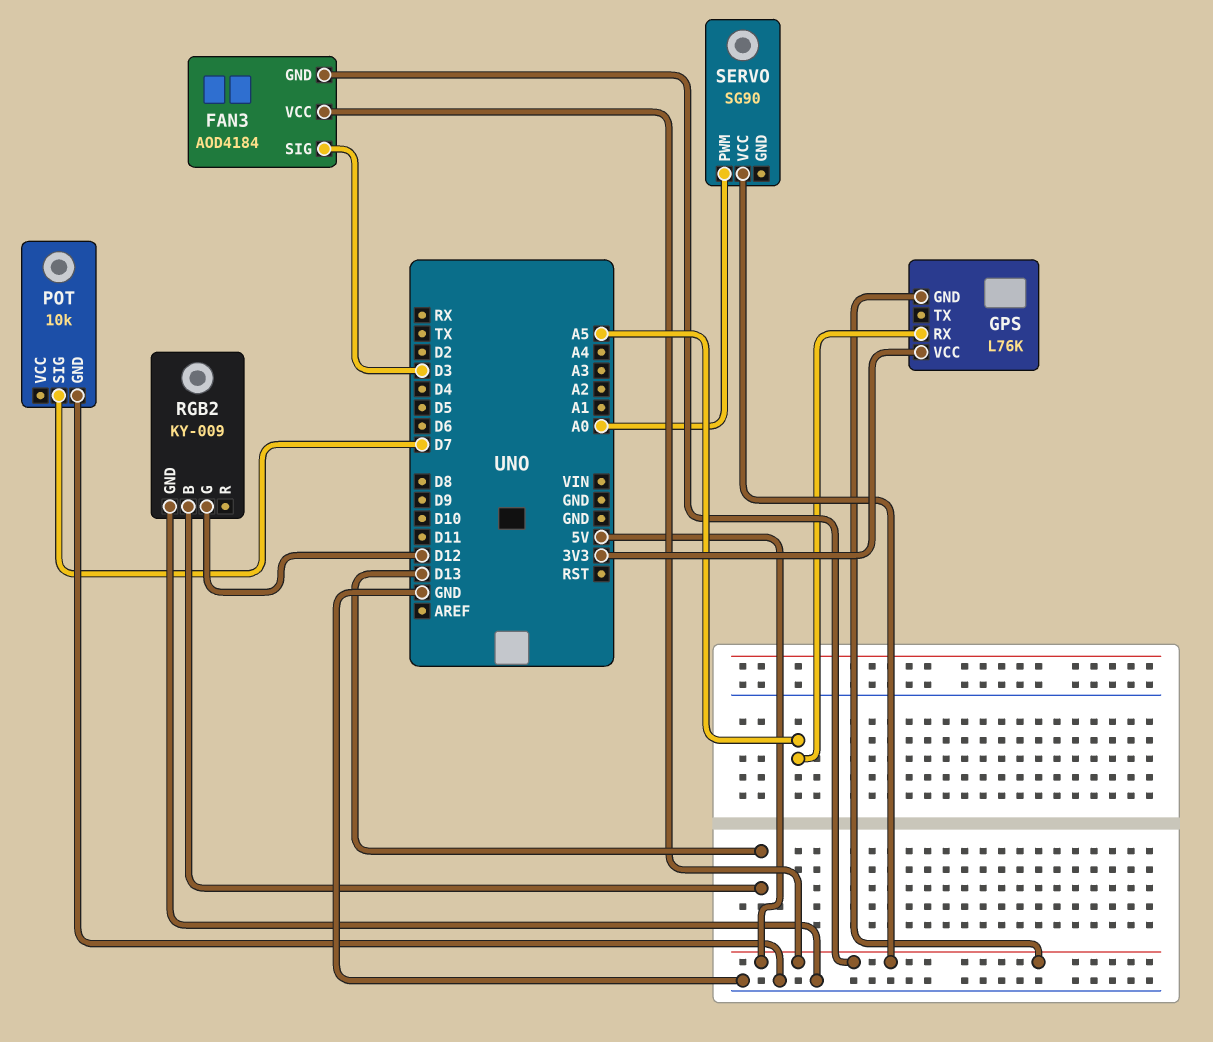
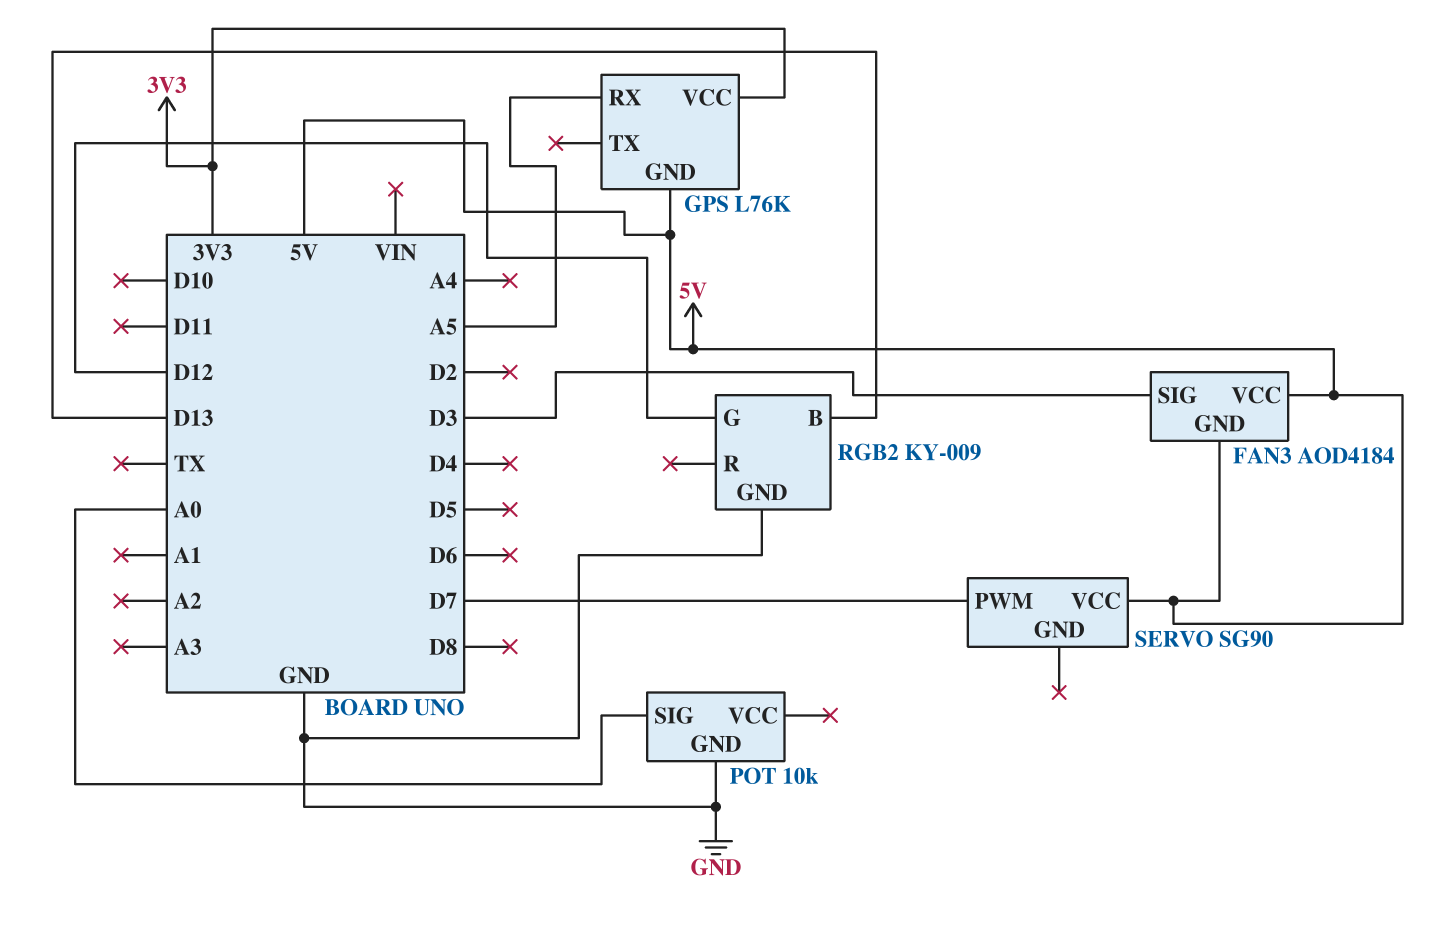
POT pin SIG: D7 -> A0
SERVO pin PWM: A0 -> D7

